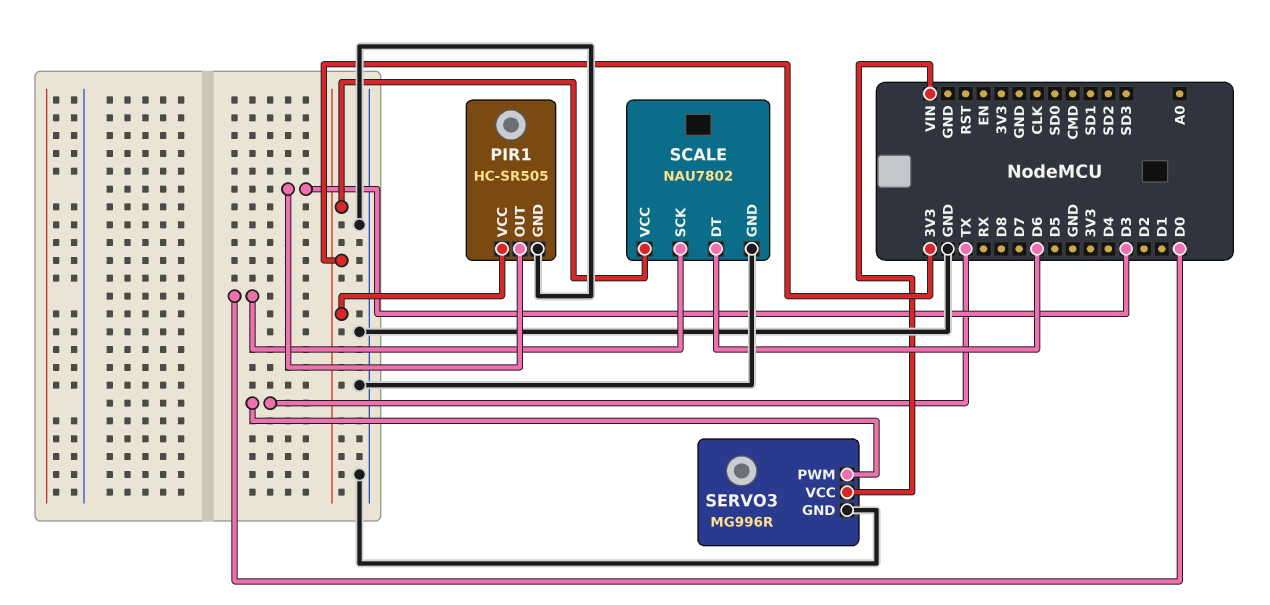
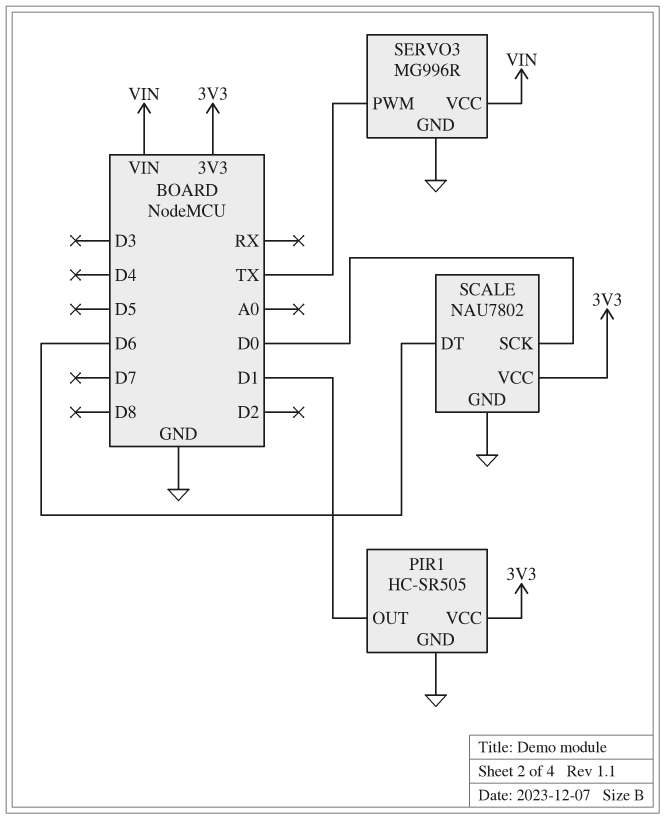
PIR1 pin OUT: D3 -> D1

